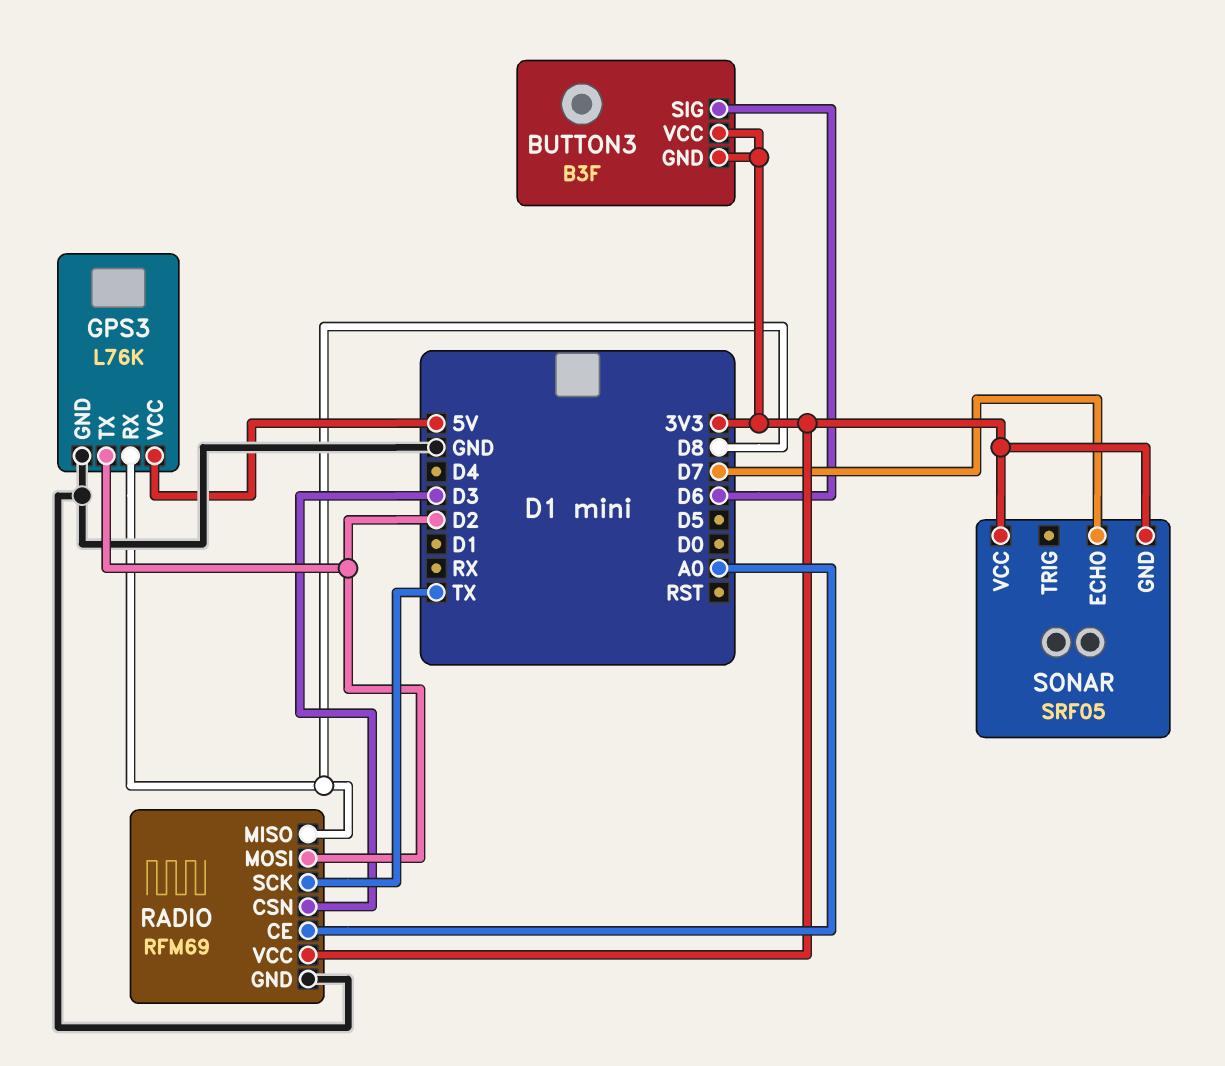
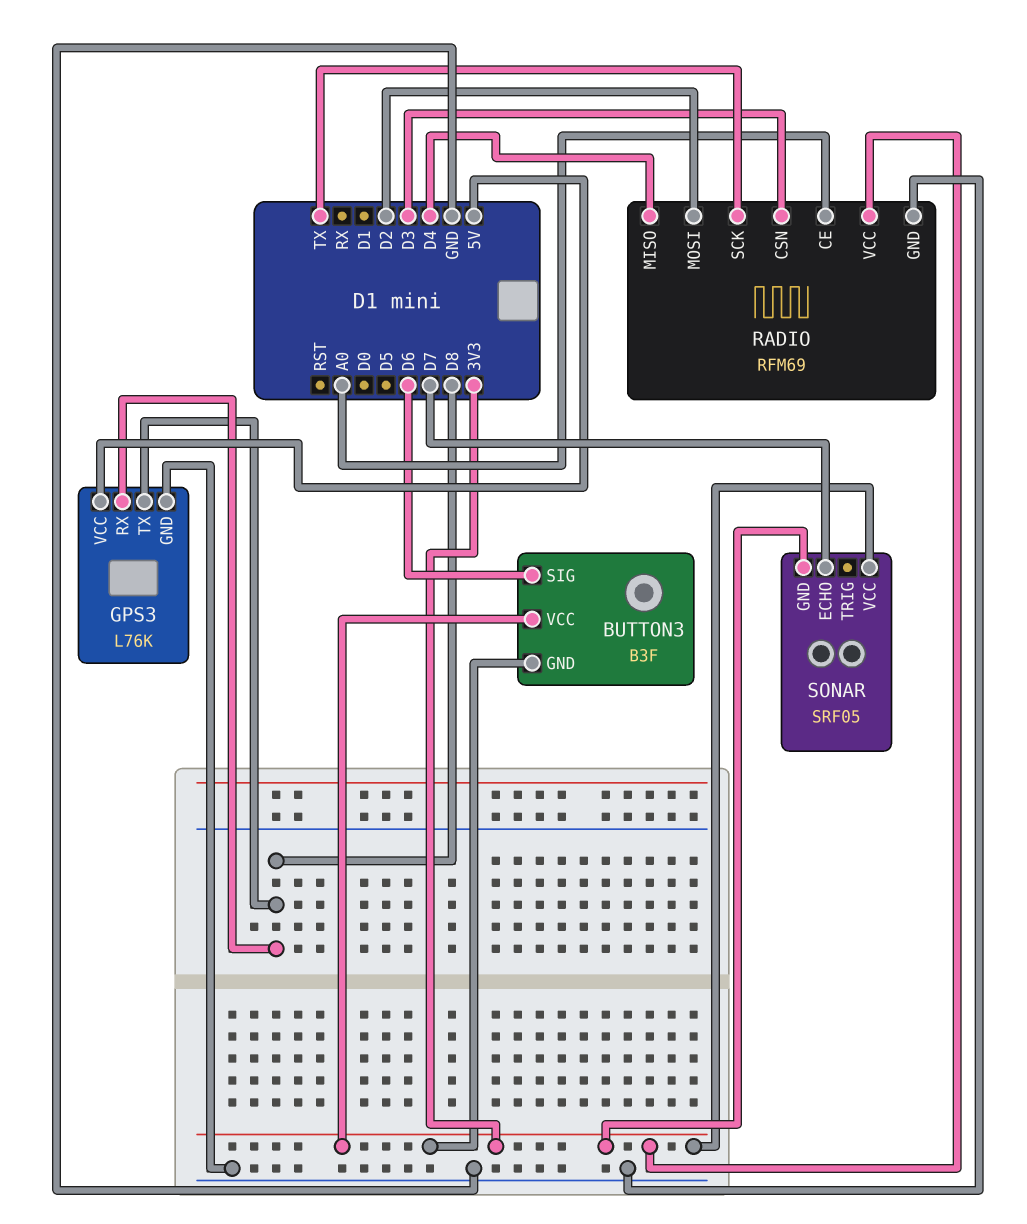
GPS3 pin TX: D2 -> D8
RADIO pin MISO: D8 -> D4

